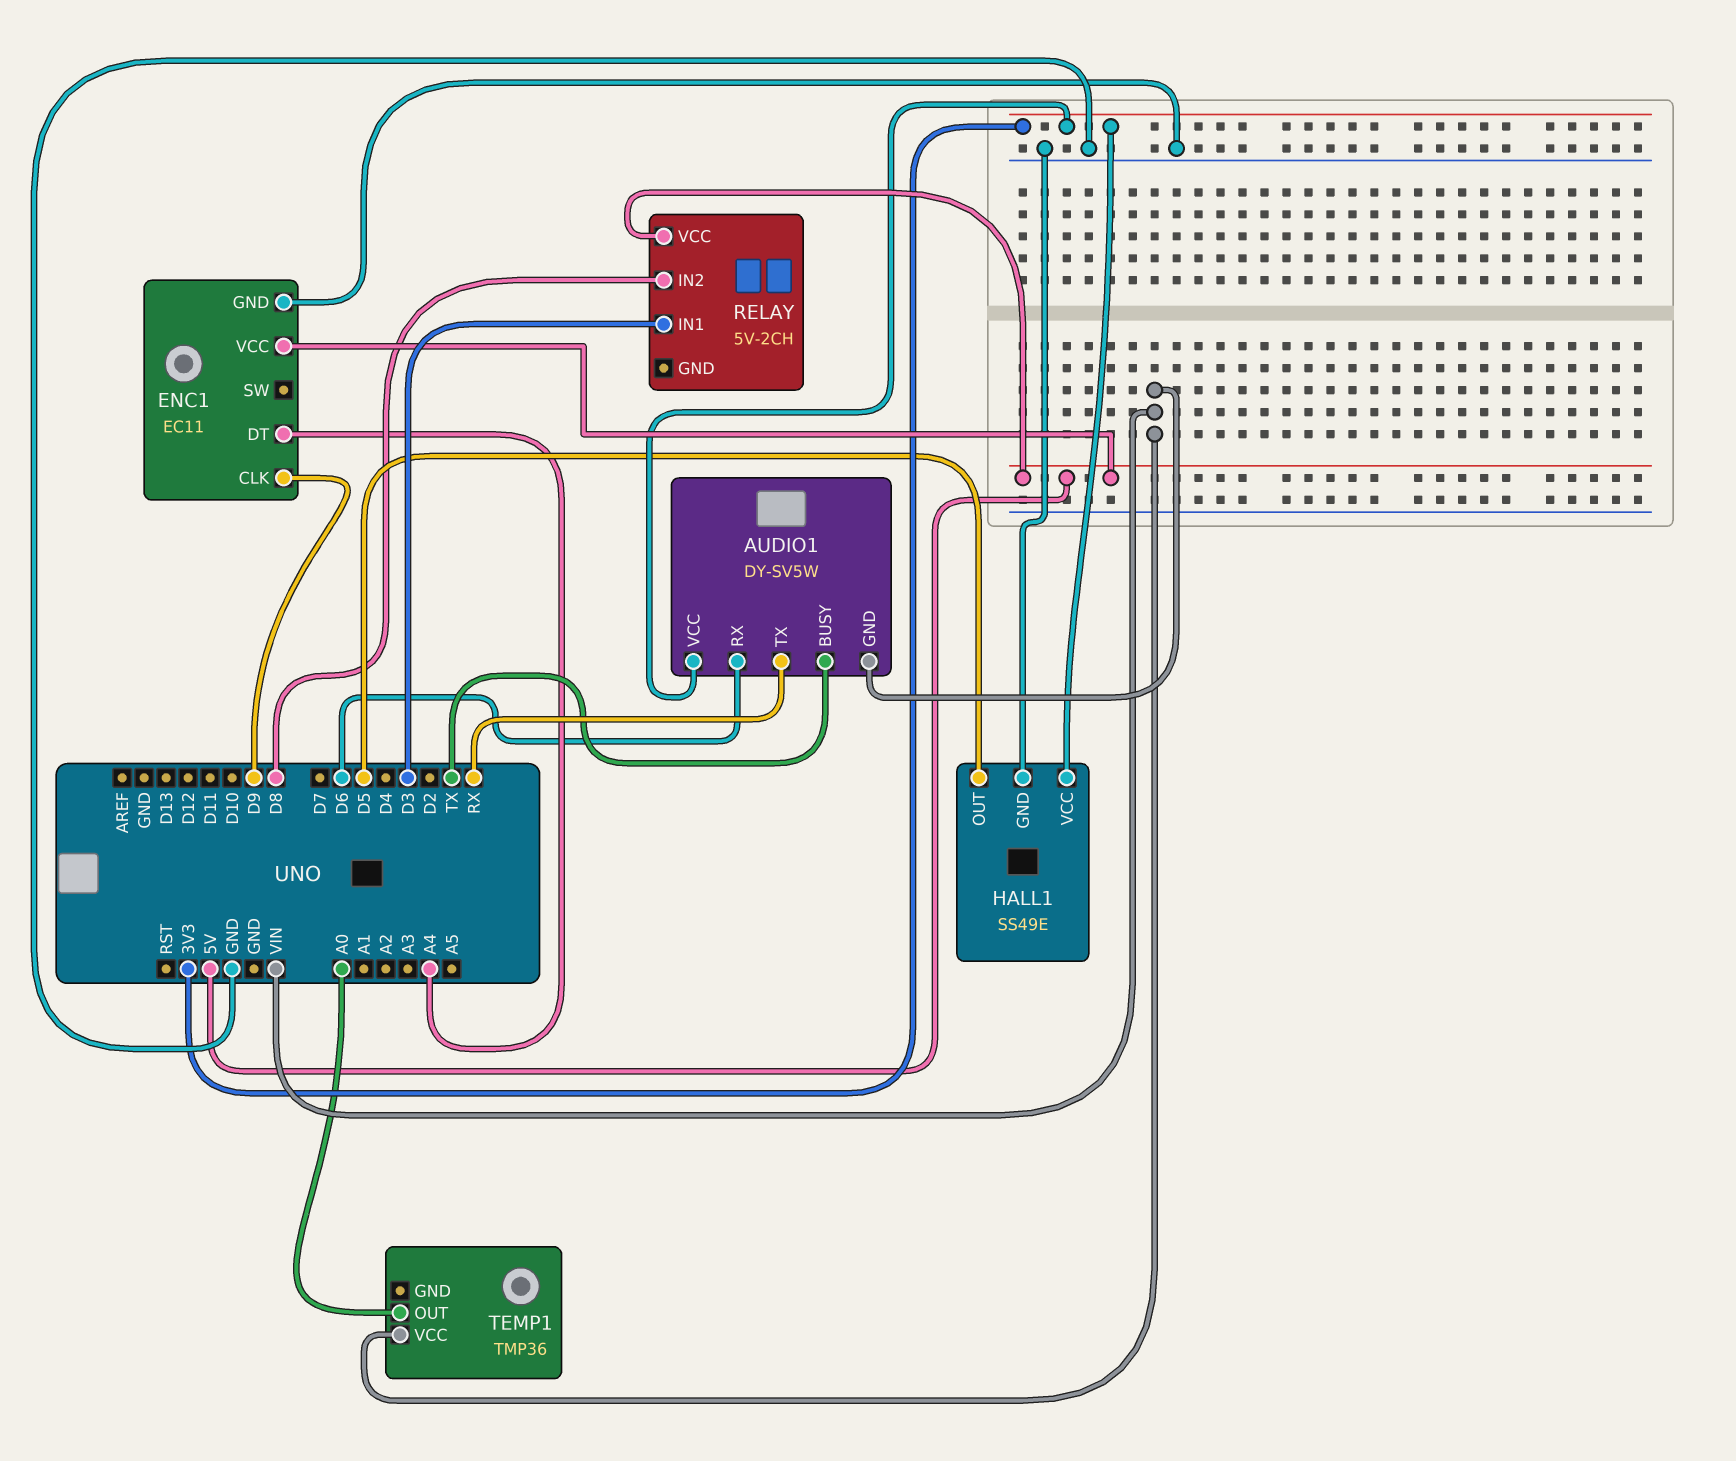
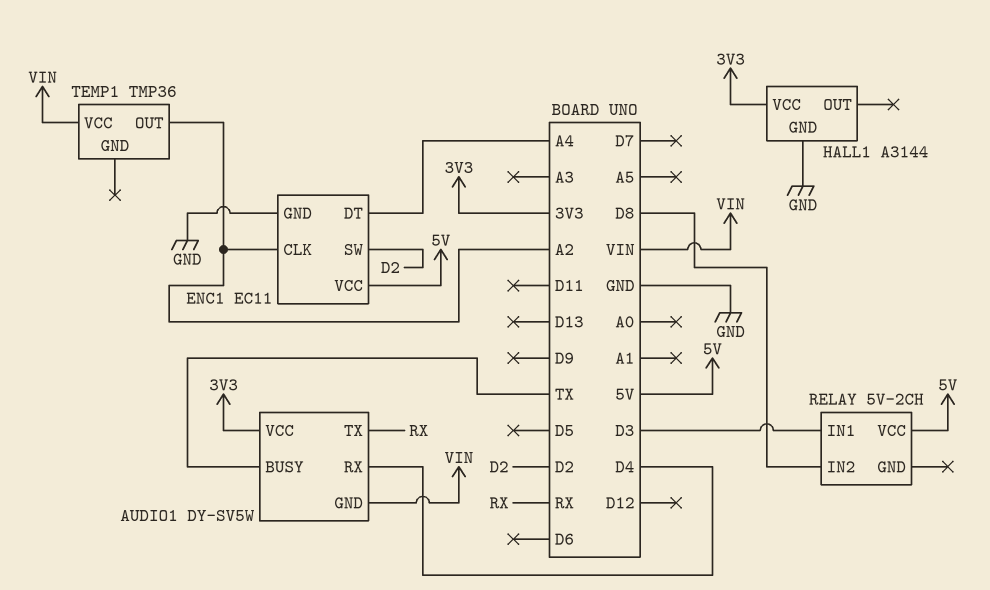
AUDIO1 pin RX: D6 -> D4
ENC1 pin CLK: D9 -> A2
ENC1 pin SW: none -> D2
HALL1: SS49E -> A3144
HALL1 pin OUT: D5 -> none
TEMP1 pin OUT: A0 -> A2

